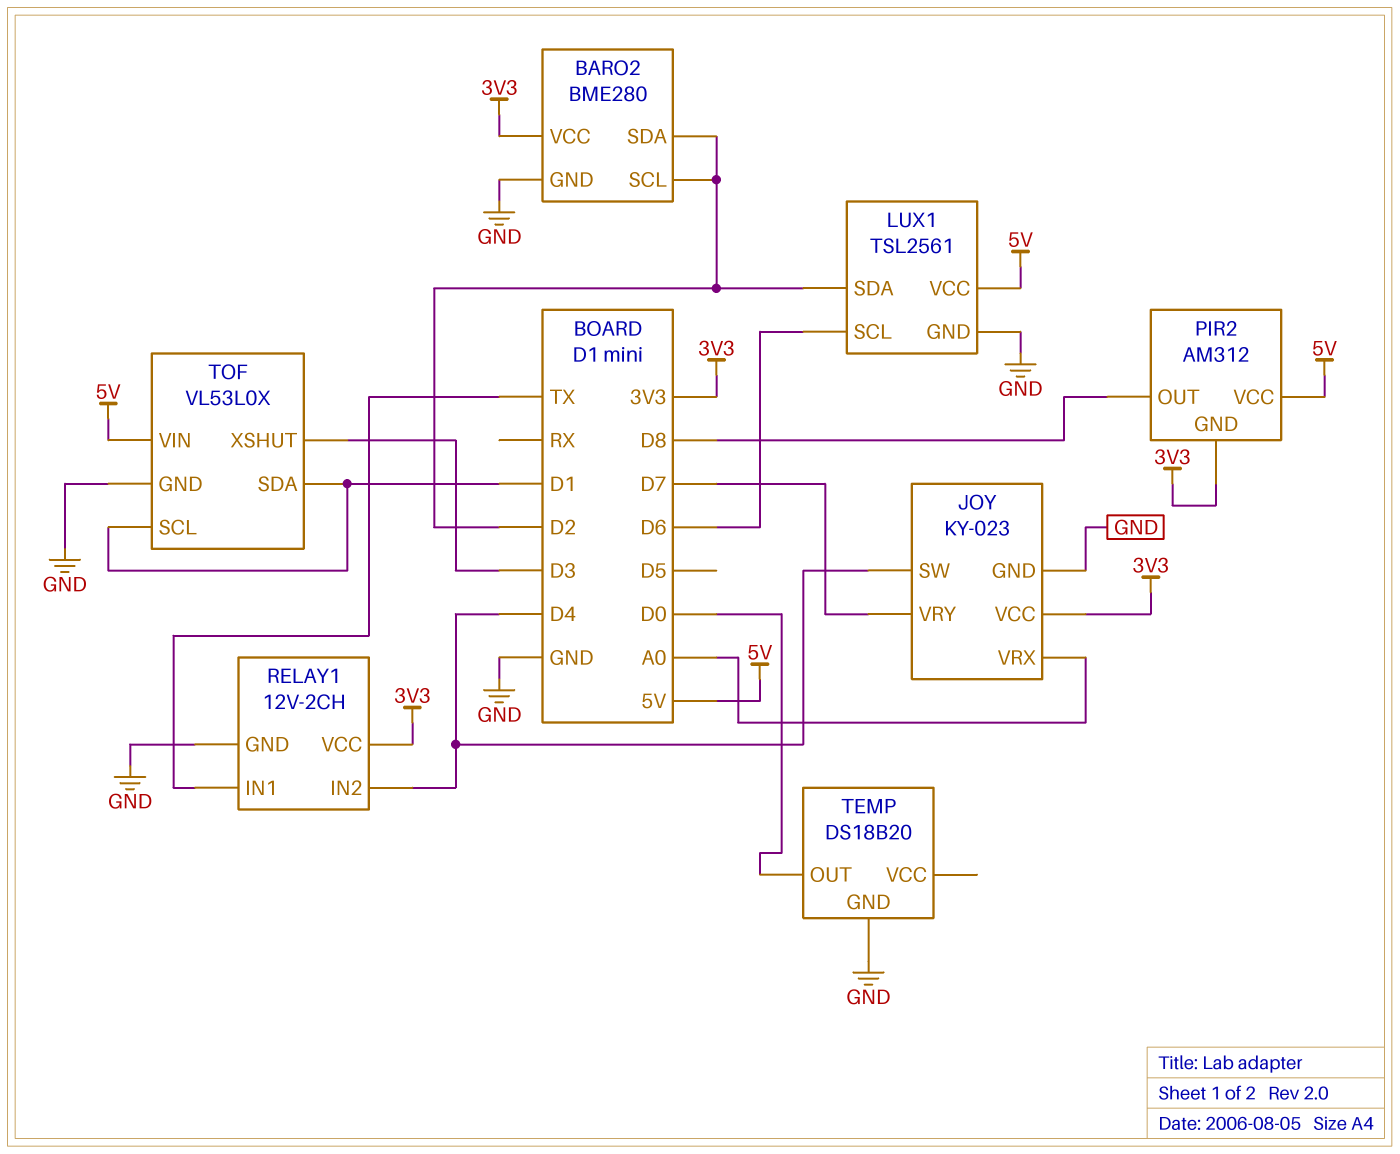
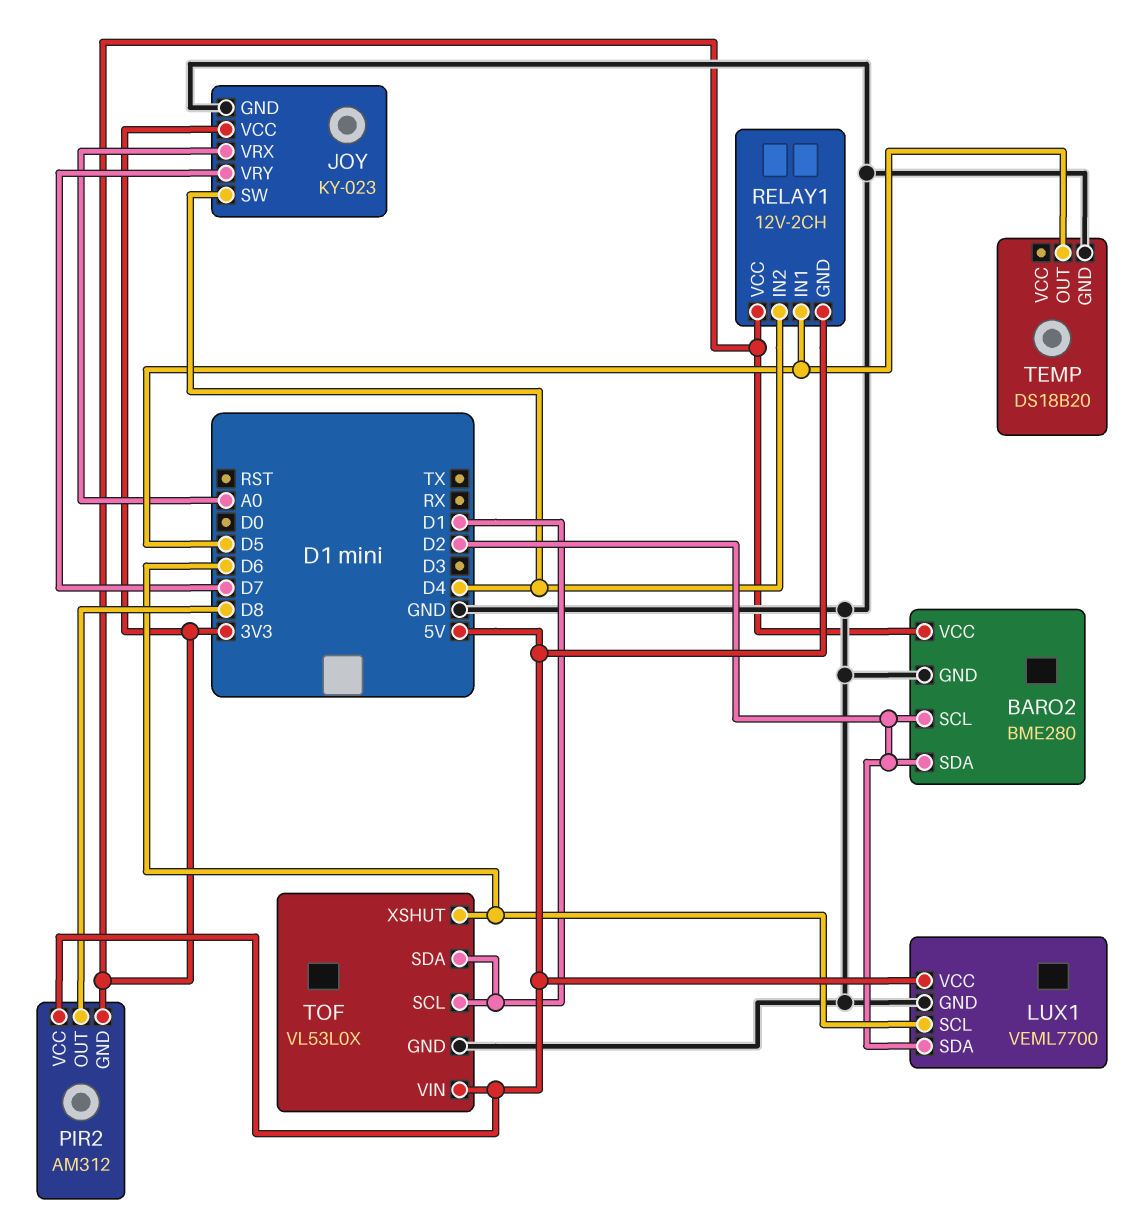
LUX1: TSL2561 -> VEML7700
RELAY1 pin GND: GND -> 5V
RELAY1 pin IN1: TX -> D5
TEMP pin OUT: D0 -> D5
TOF pin XSHUT: D3 -> D6

